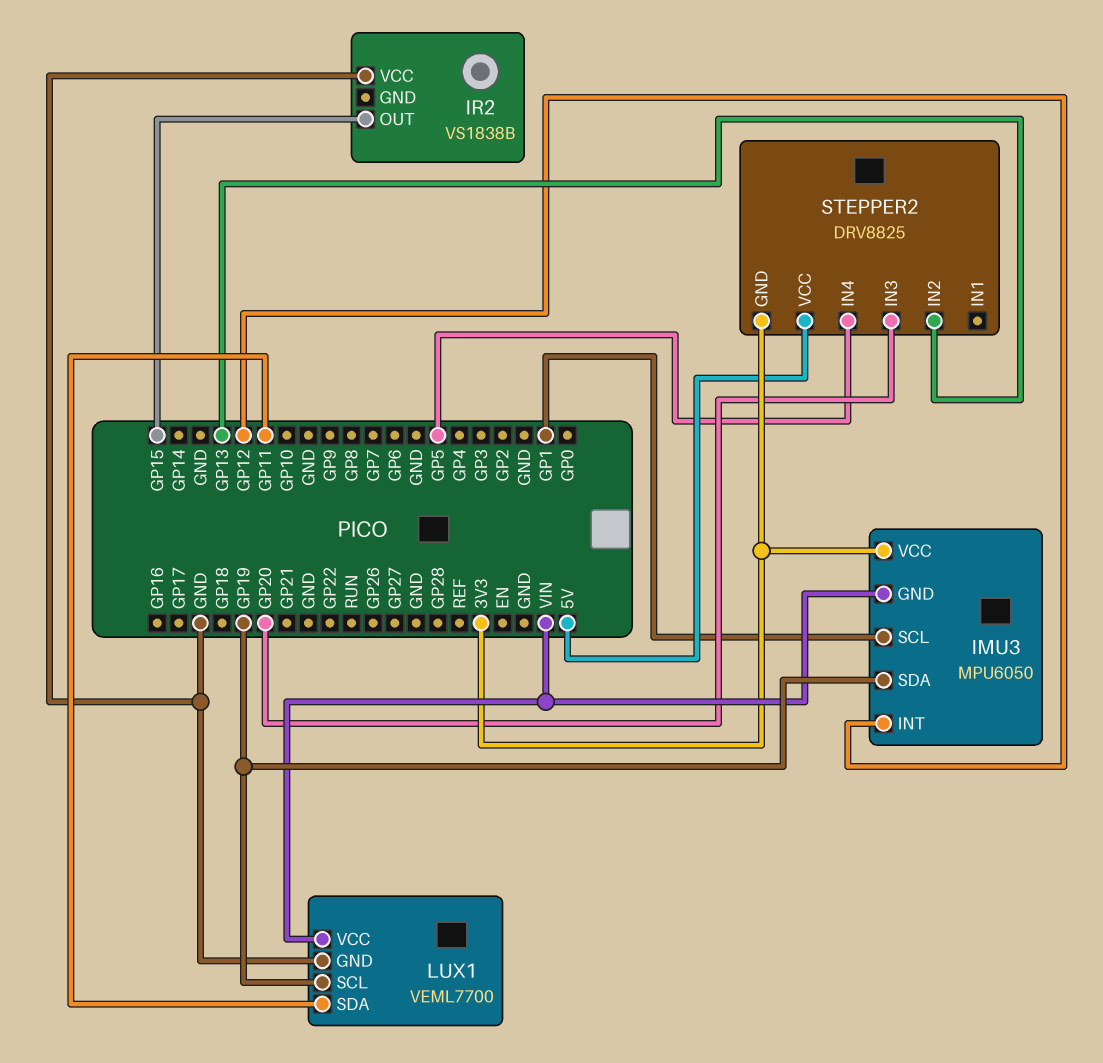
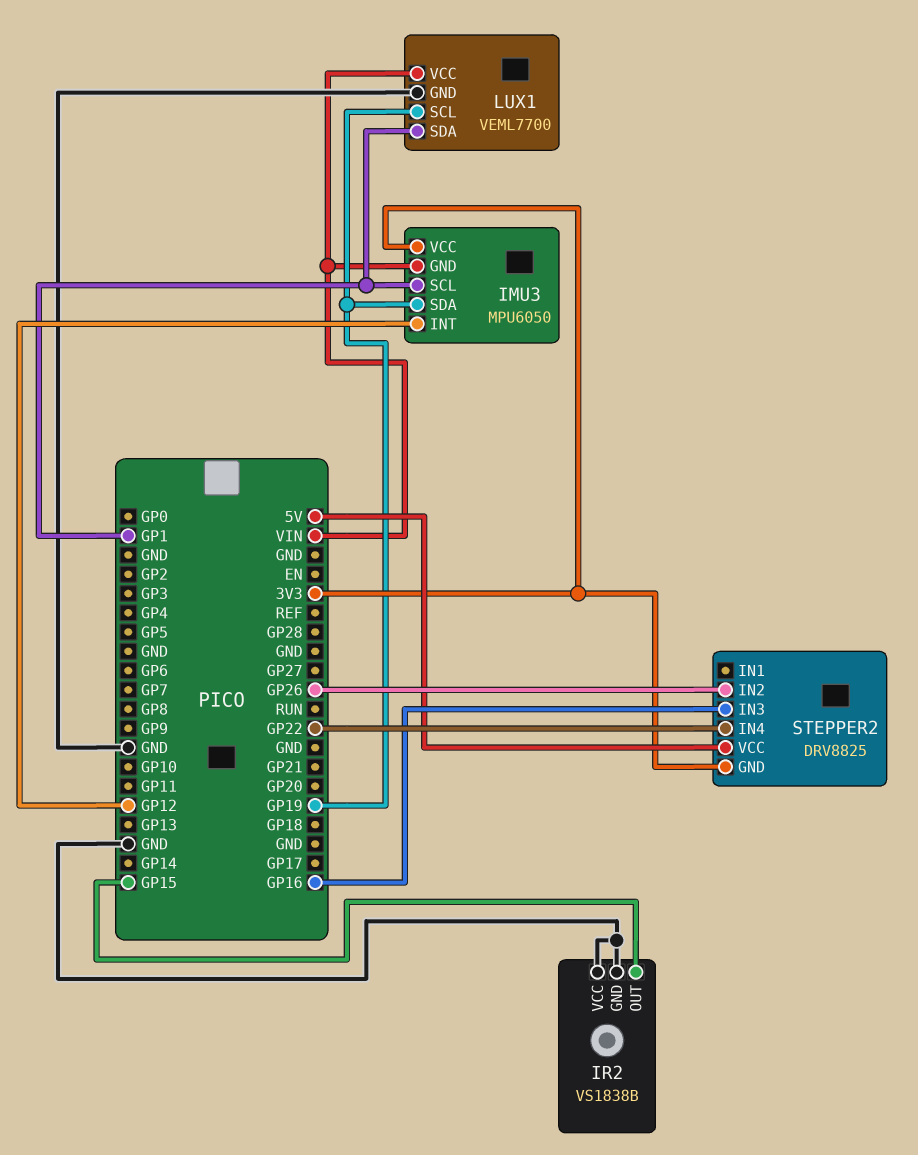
IR2 pin GND: none -> GND
LUX1 pin SDA: GP11 -> GP1
STEPPER2 pin IN2: GP13 -> GP26
STEPPER2 pin IN3: GP20 -> GP16
STEPPER2 pin IN4: GP5 -> GP22

